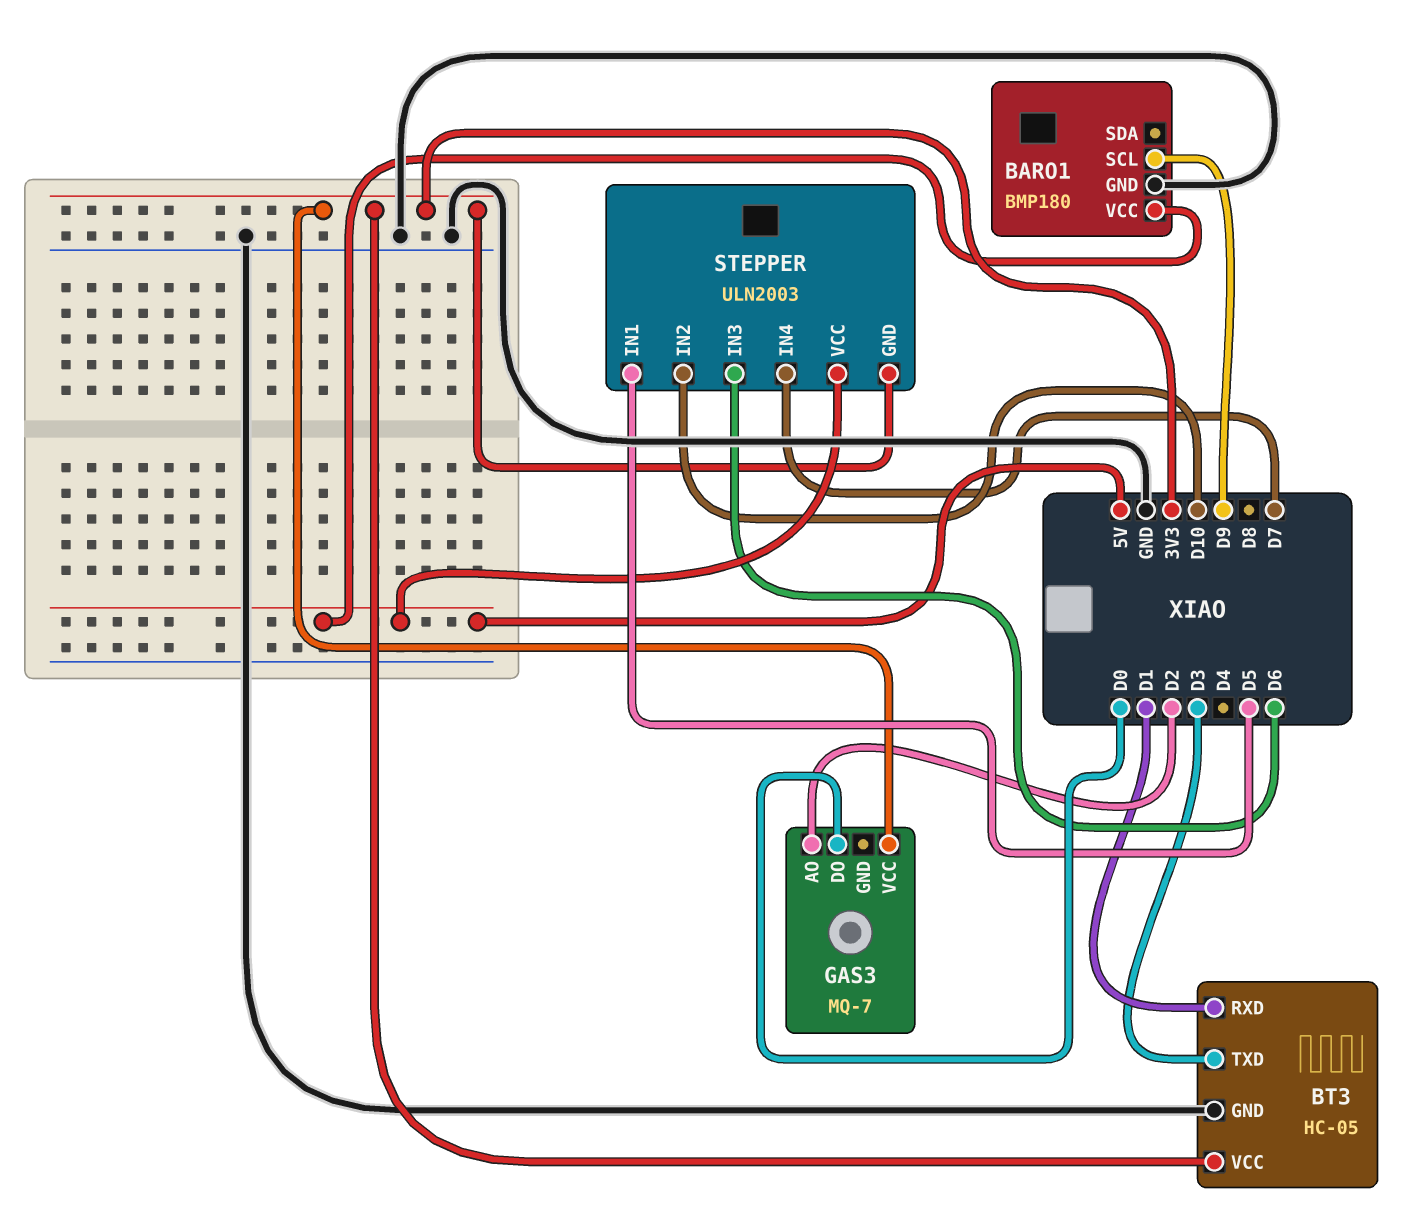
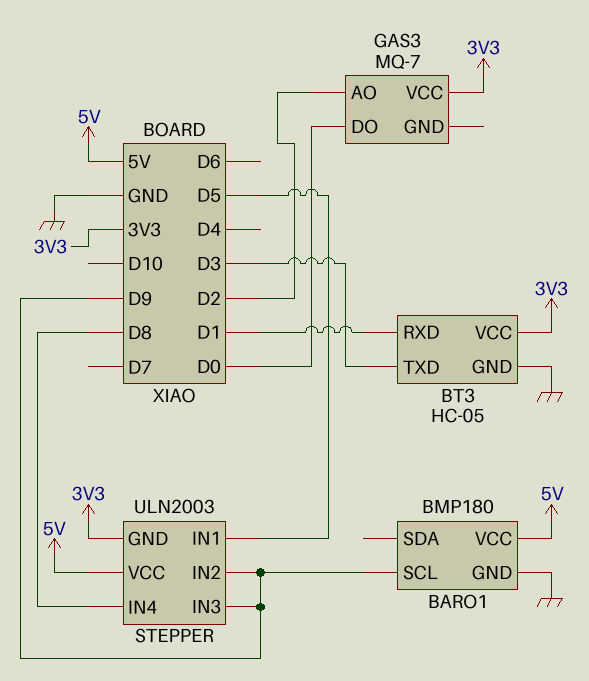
STEPPER pin IN2: D10 -> D9
STEPPER pin IN3: D6 -> D9
STEPPER pin IN4: D7 -> D8

